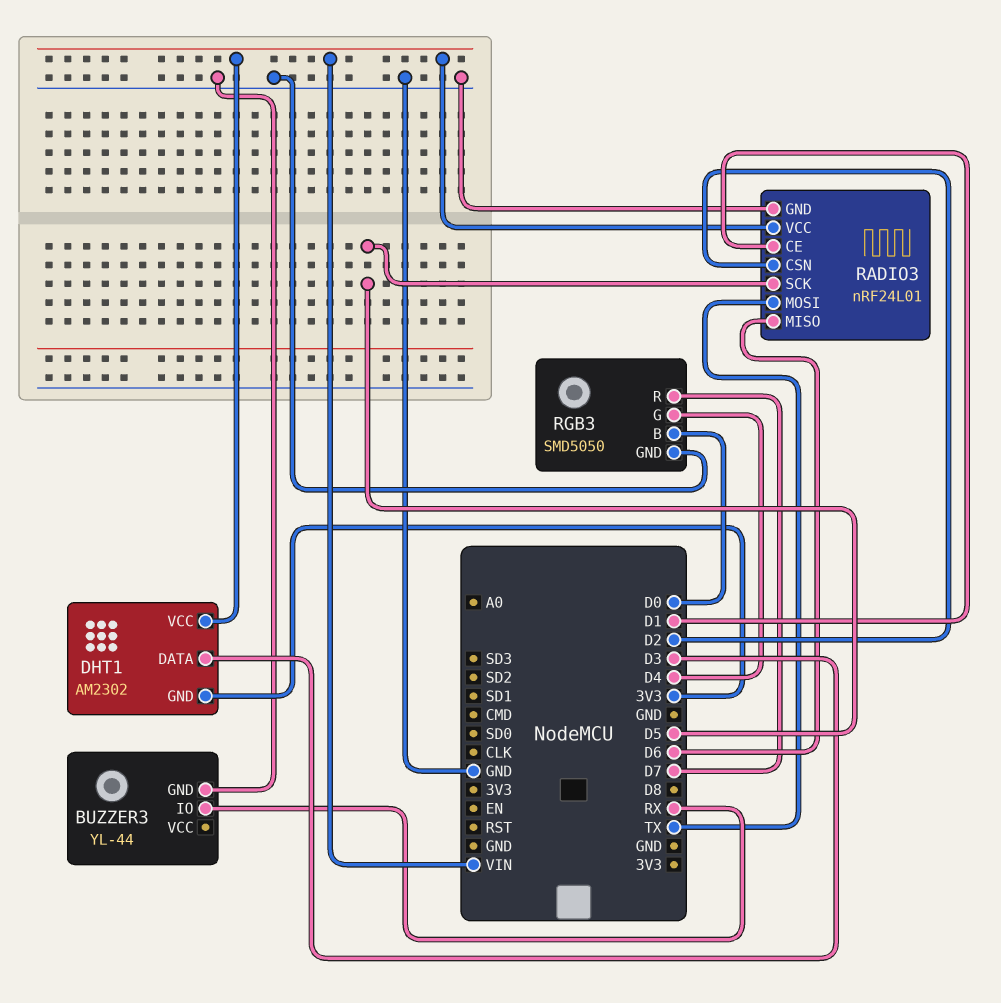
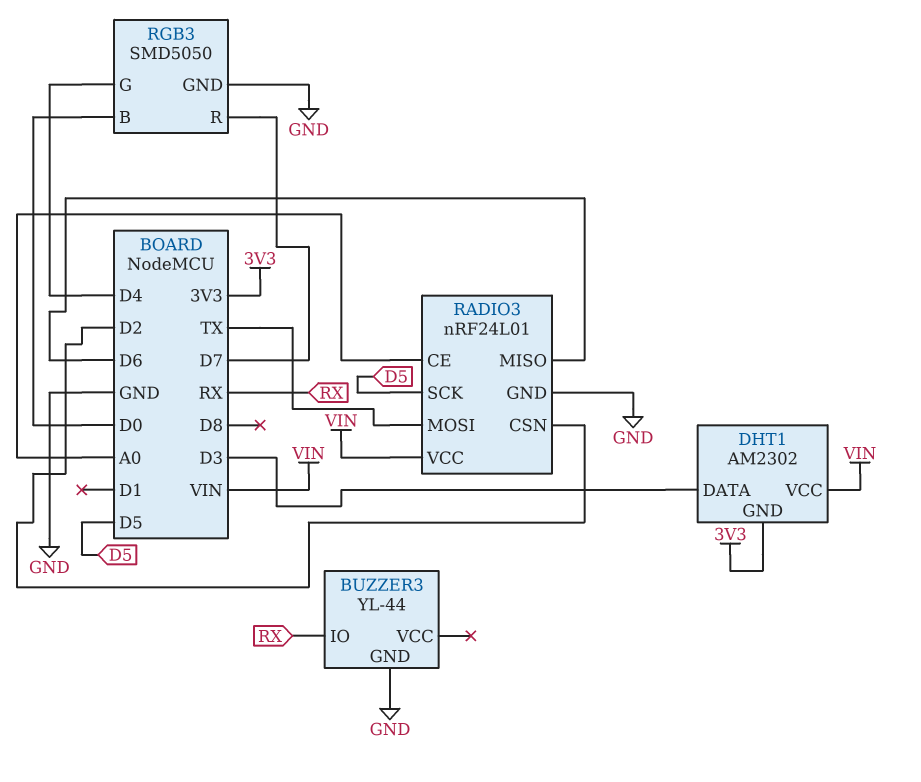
RADIO3 pin CE: D1 -> A0

